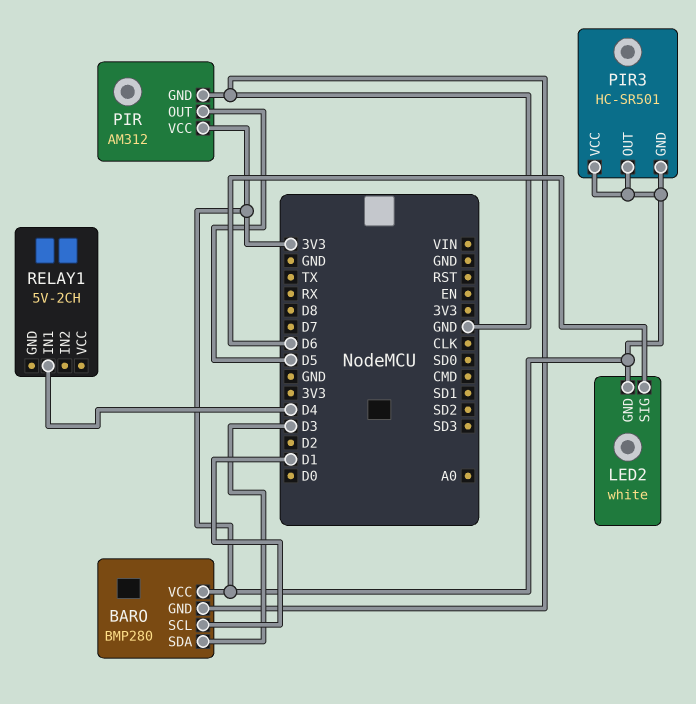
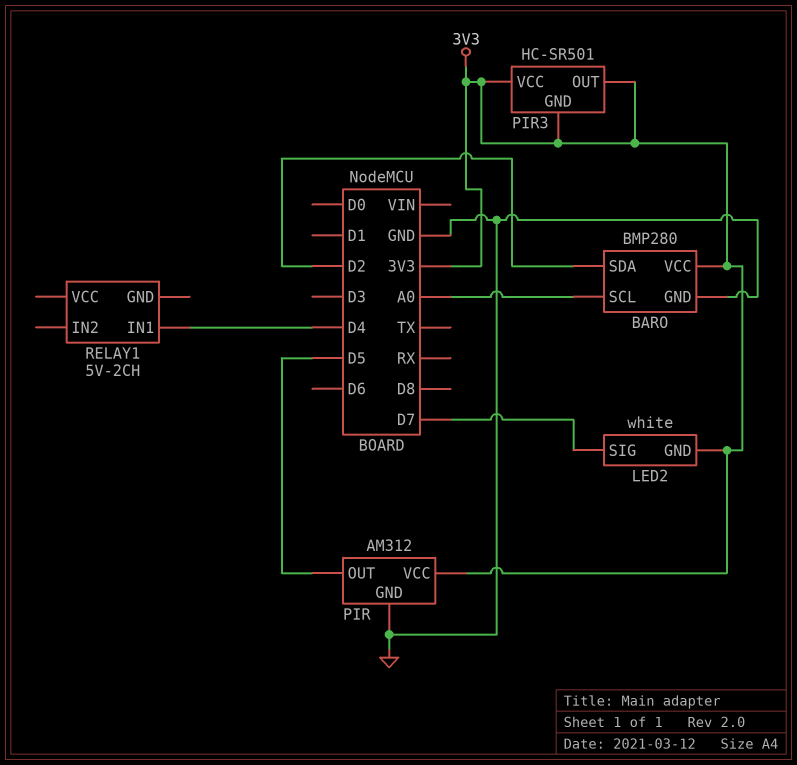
BARO pin SCL: D1 -> A0
BARO pin SDA: D3 -> D2
LED2 pin SIG: D6 -> D7

